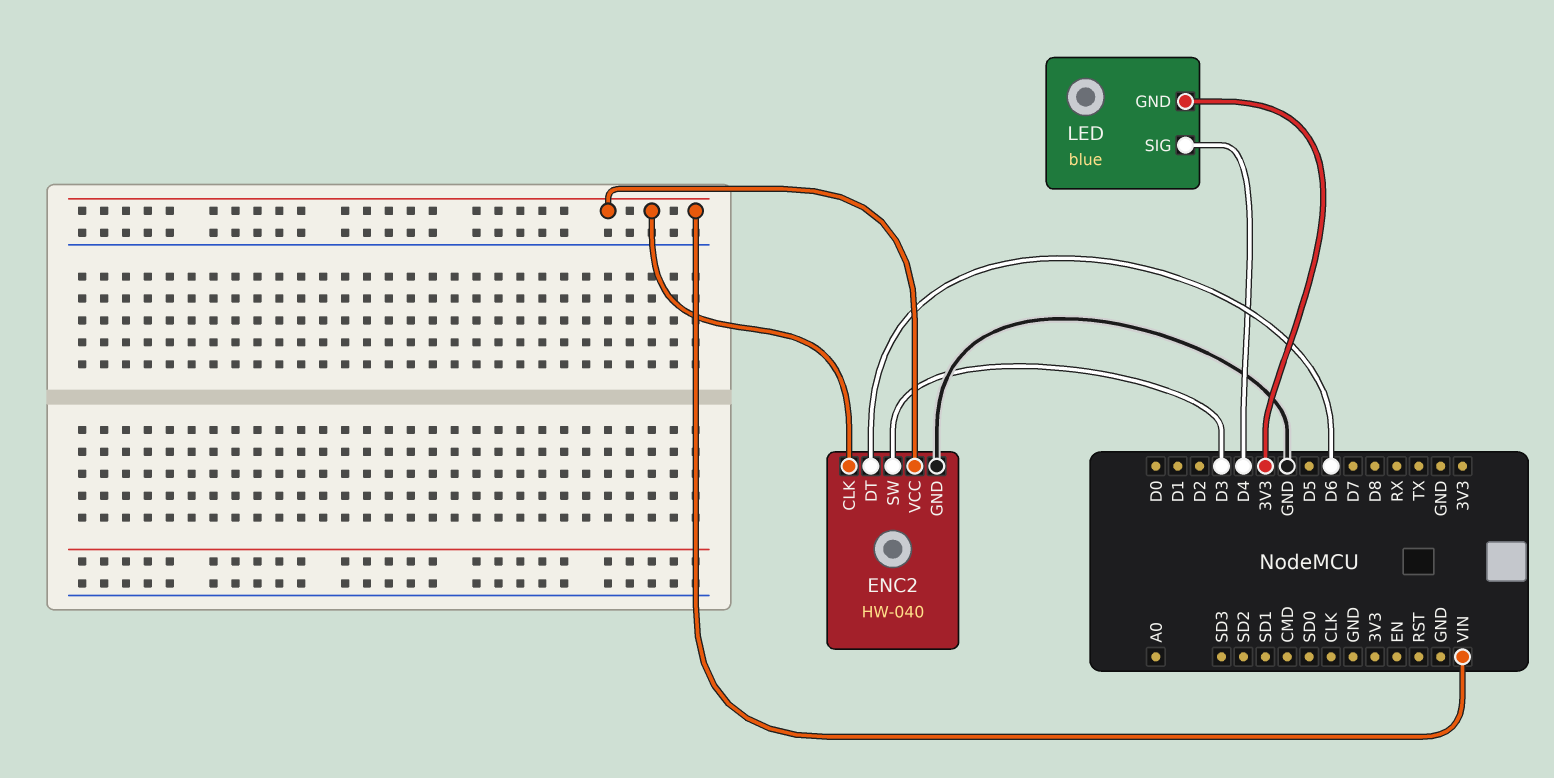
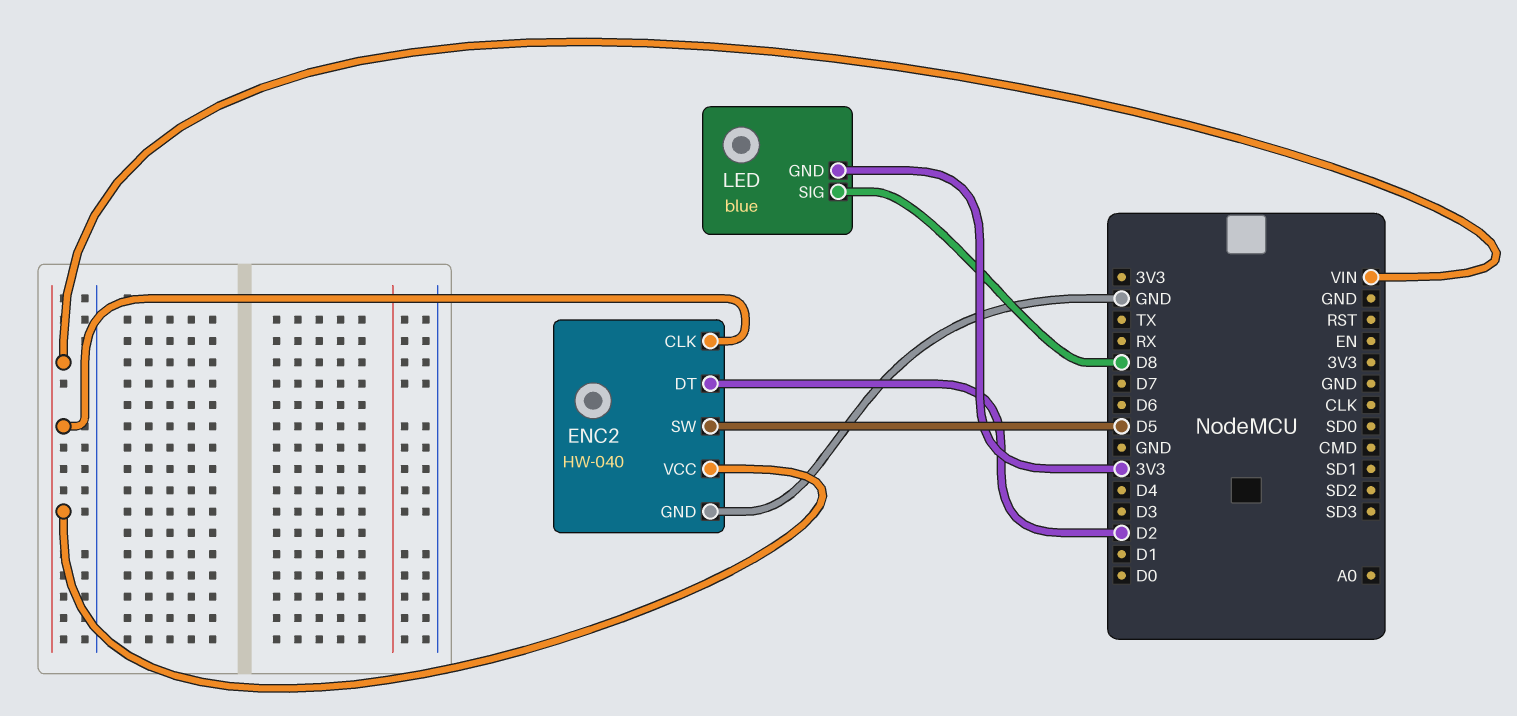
ENC2 pin DT: D6 -> D2
ENC2 pin SW: D3 -> D5
LED pin SIG: D4 -> D8

